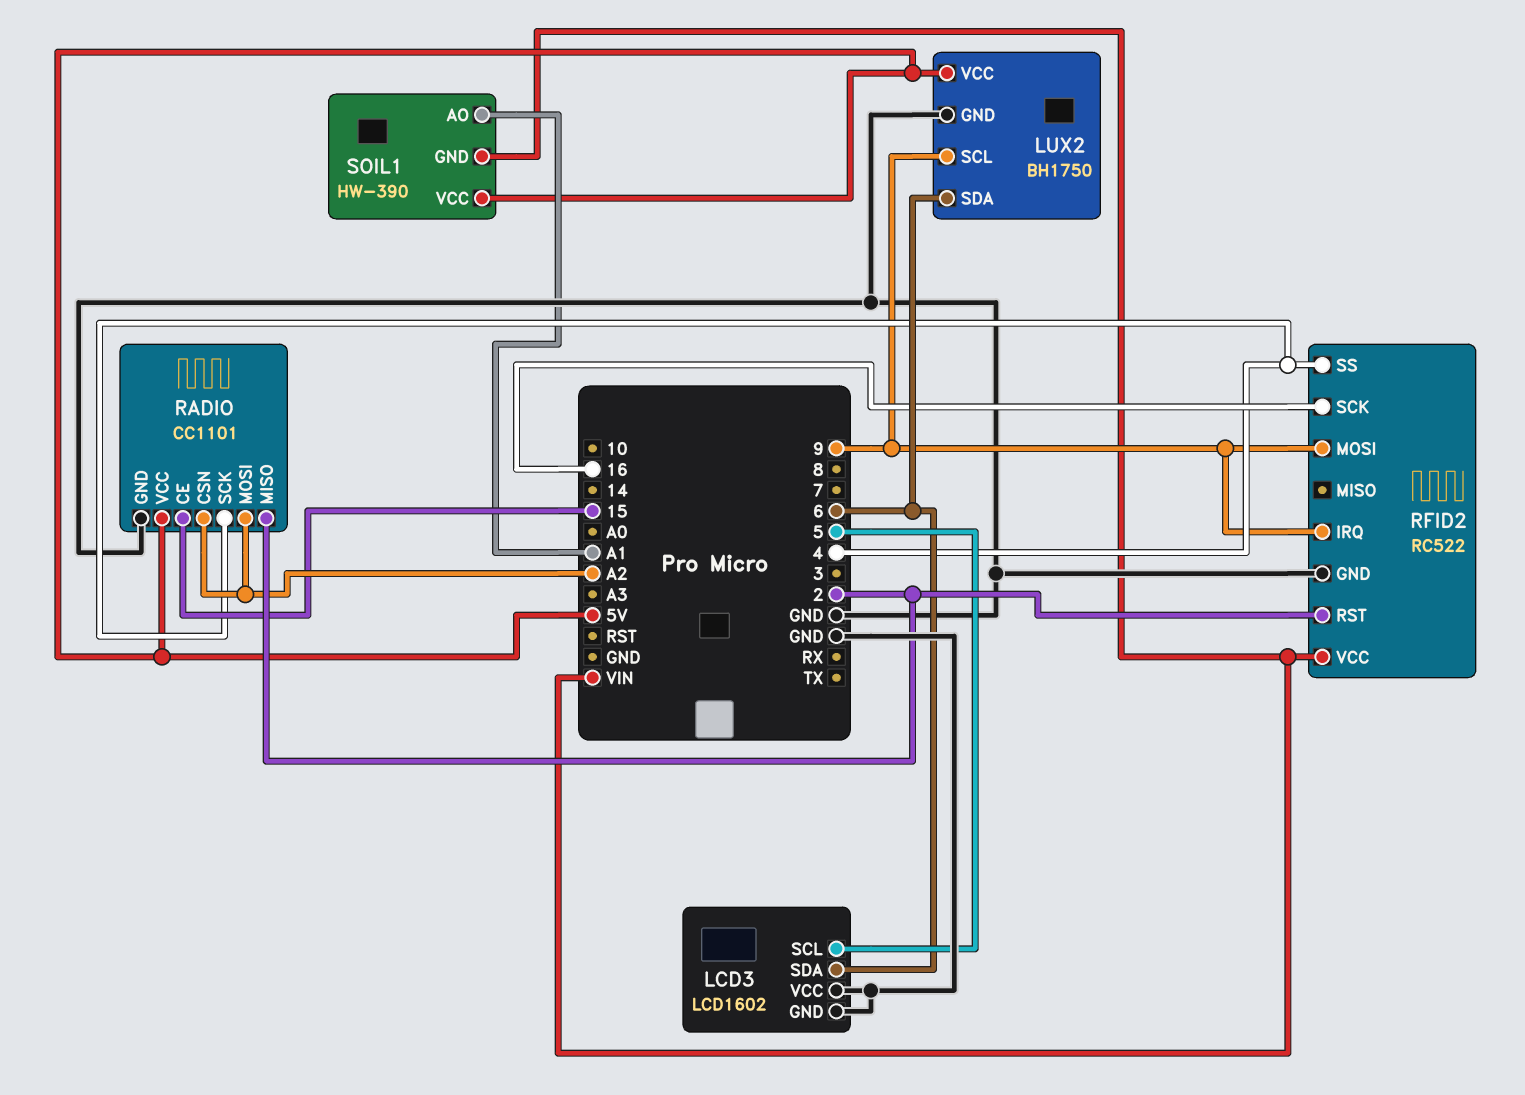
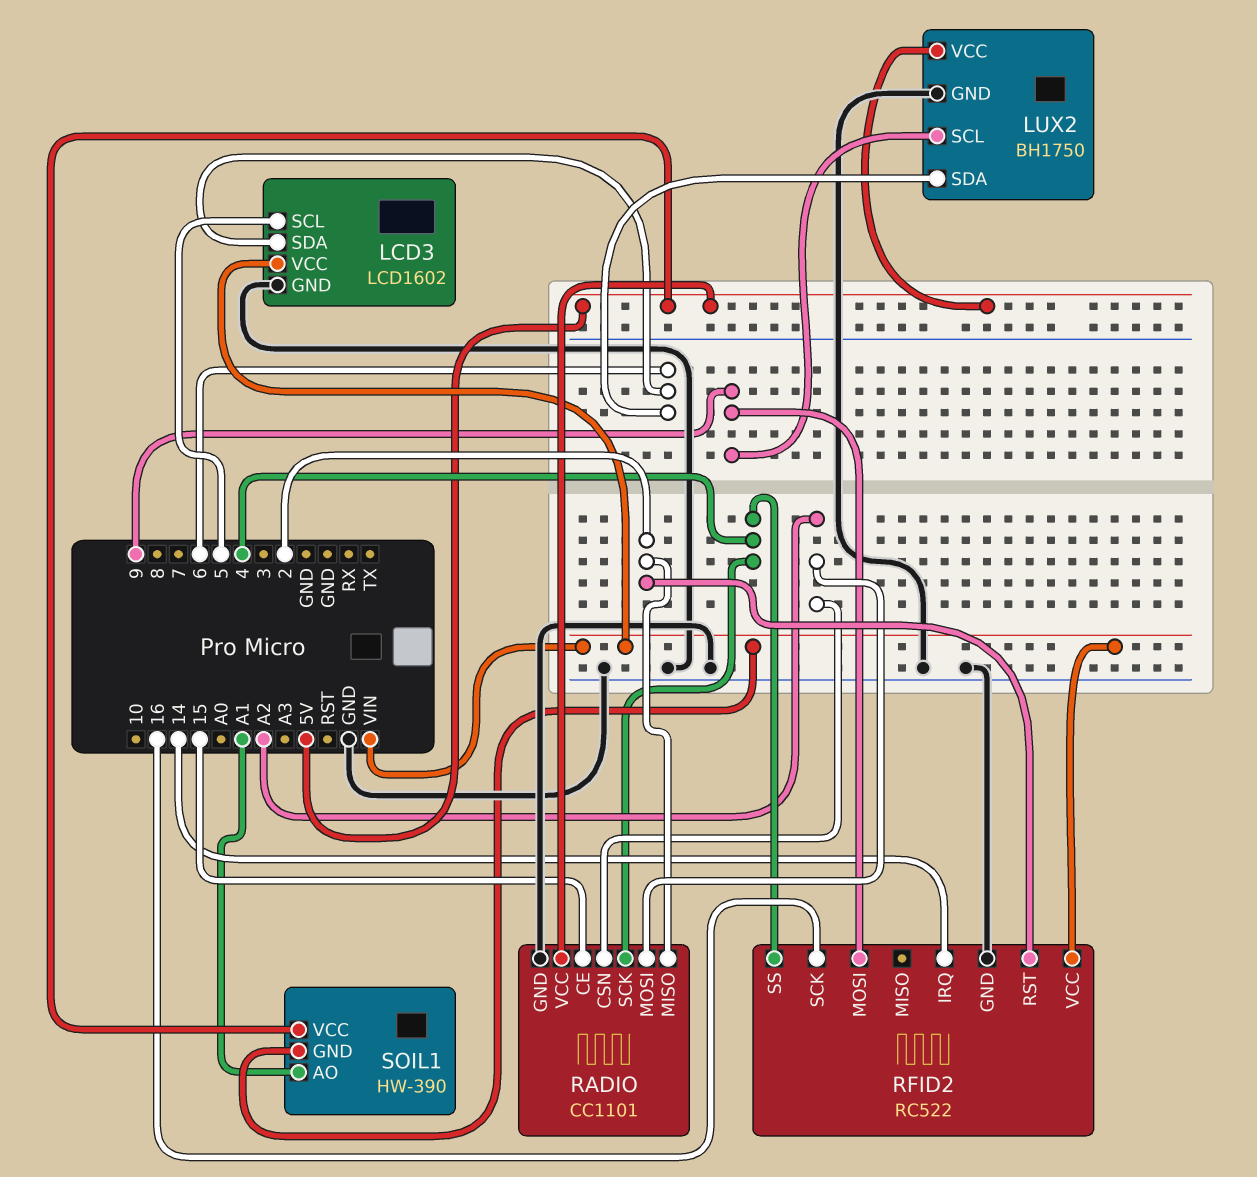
LCD3 pin VCC: GND -> VIN
RFID2 pin IRQ: 9 -> 14

